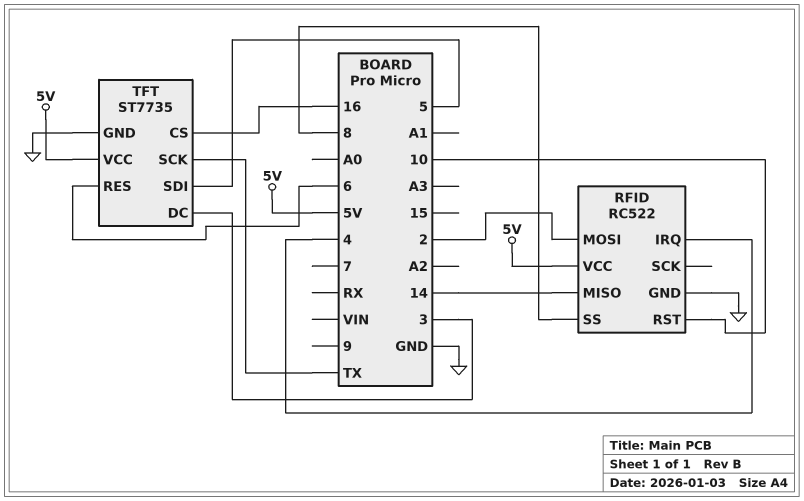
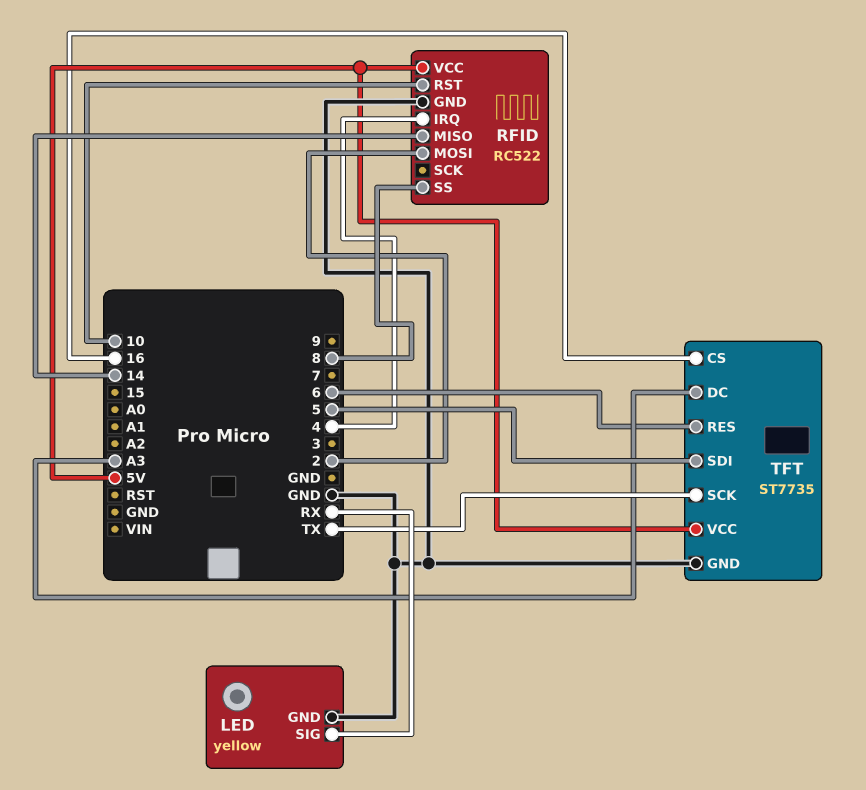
LED: none -> yellow
LED pin GND: none -> GND
LED pin SIG: none -> RX
TFT pin DC: 3 -> A3

